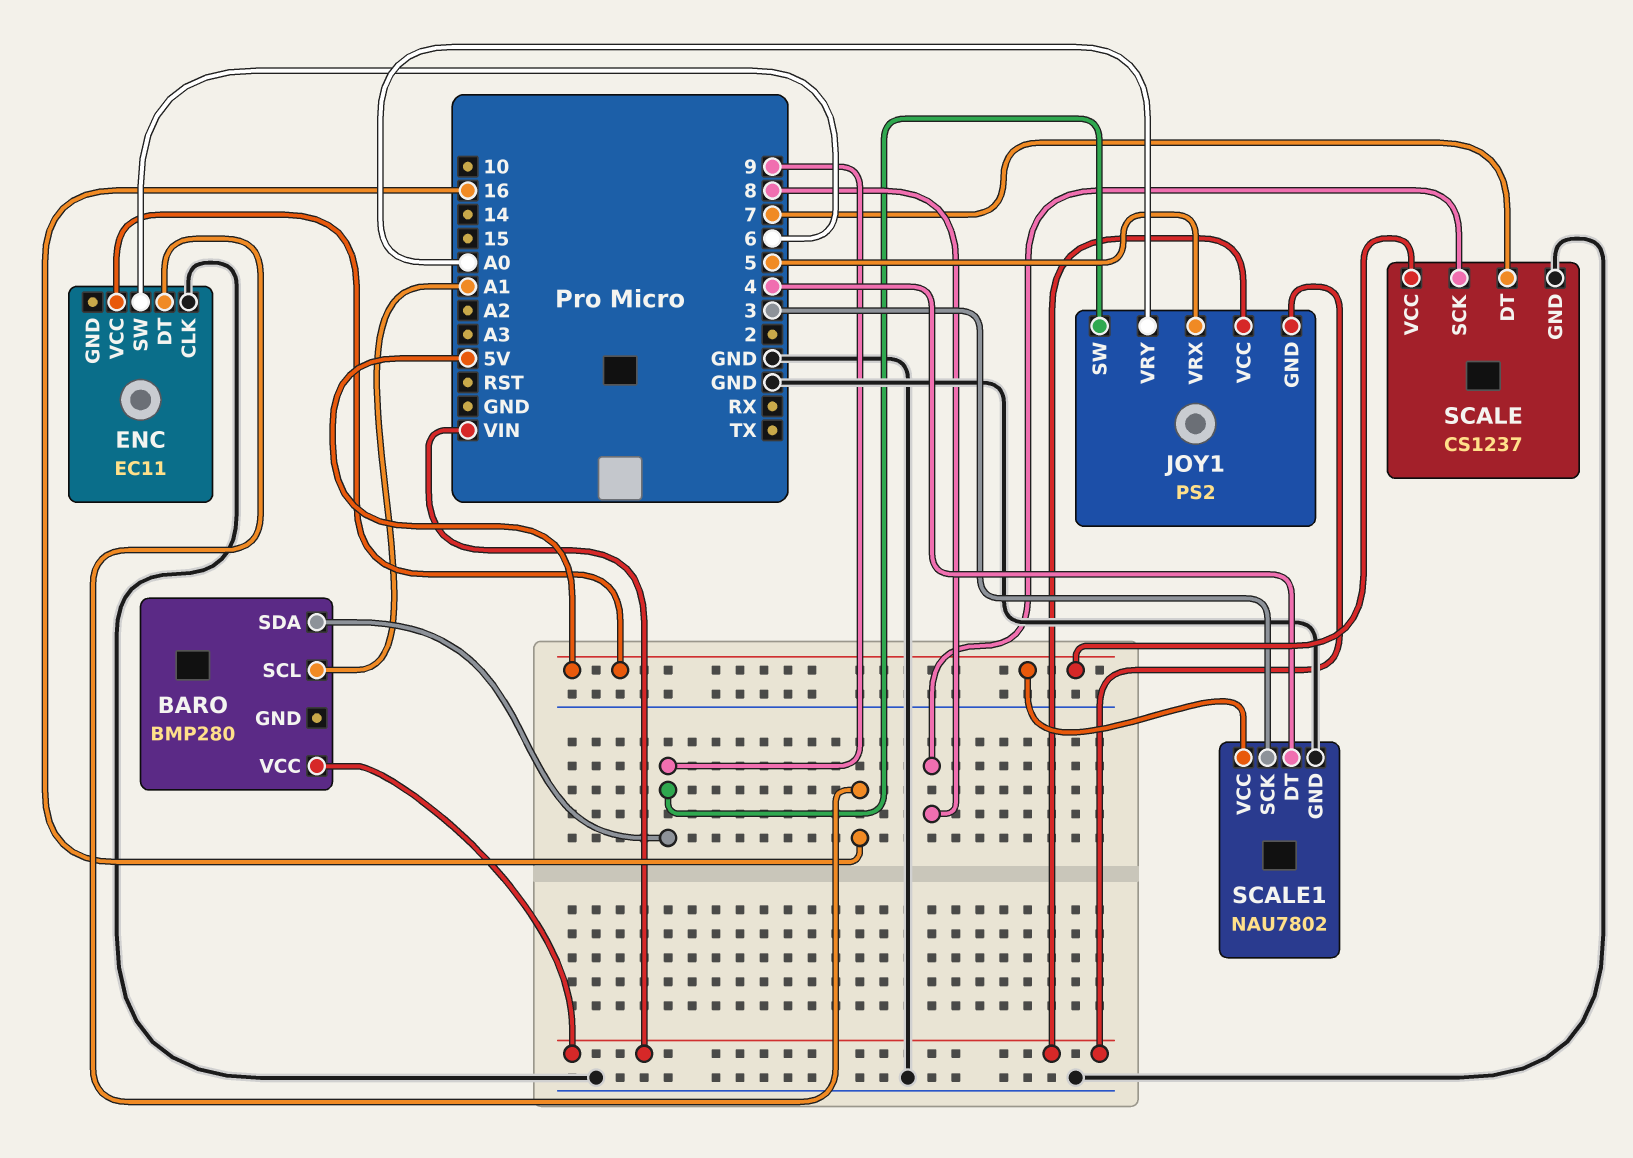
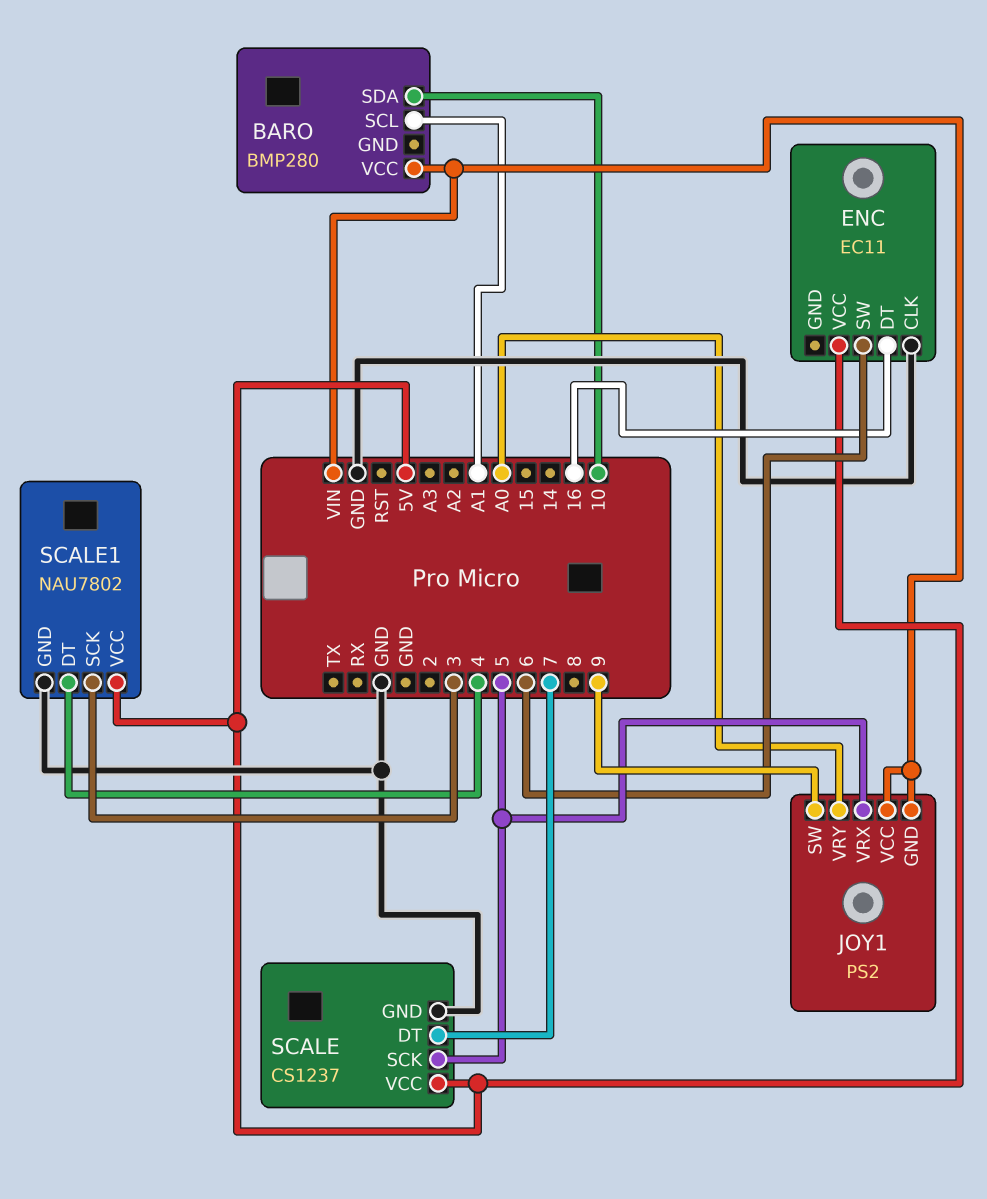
BARO pin SDA: 9 -> 10
SCALE pin SCK: 8 -> 5

